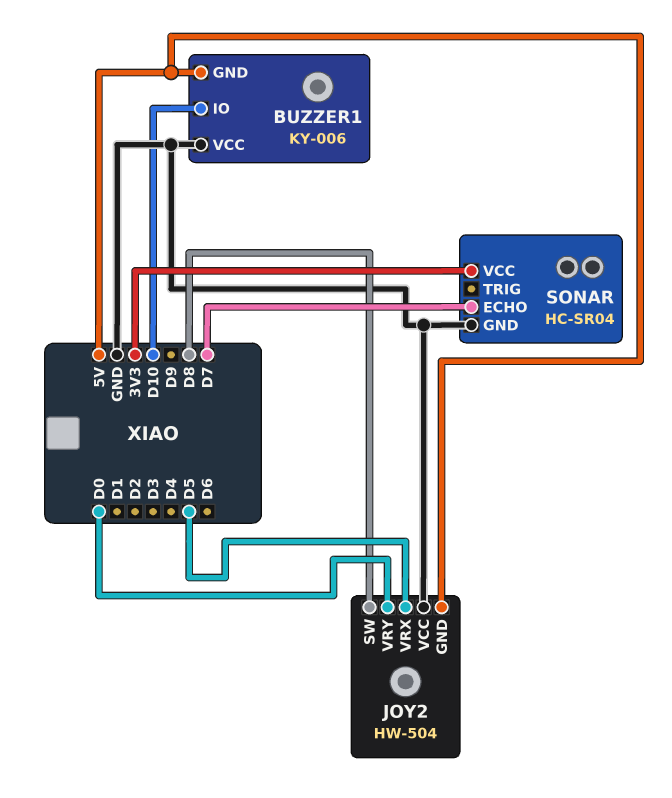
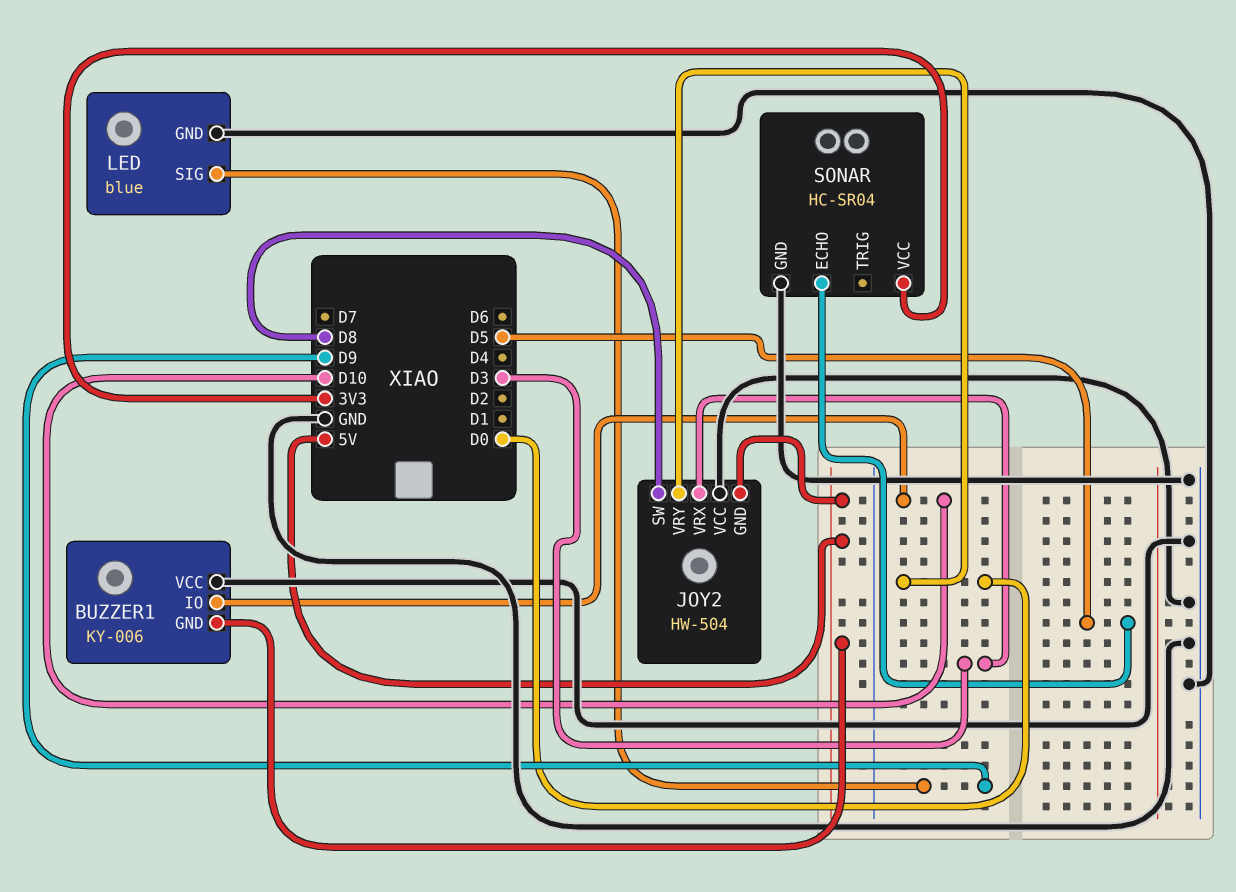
JOY2 pin VRX: D5 -> D3
LED: none -> blue
LED pin GND: none -> GND
LED pin SIG: none -> D9
SONAR pin ECHO: D7 -> D5

